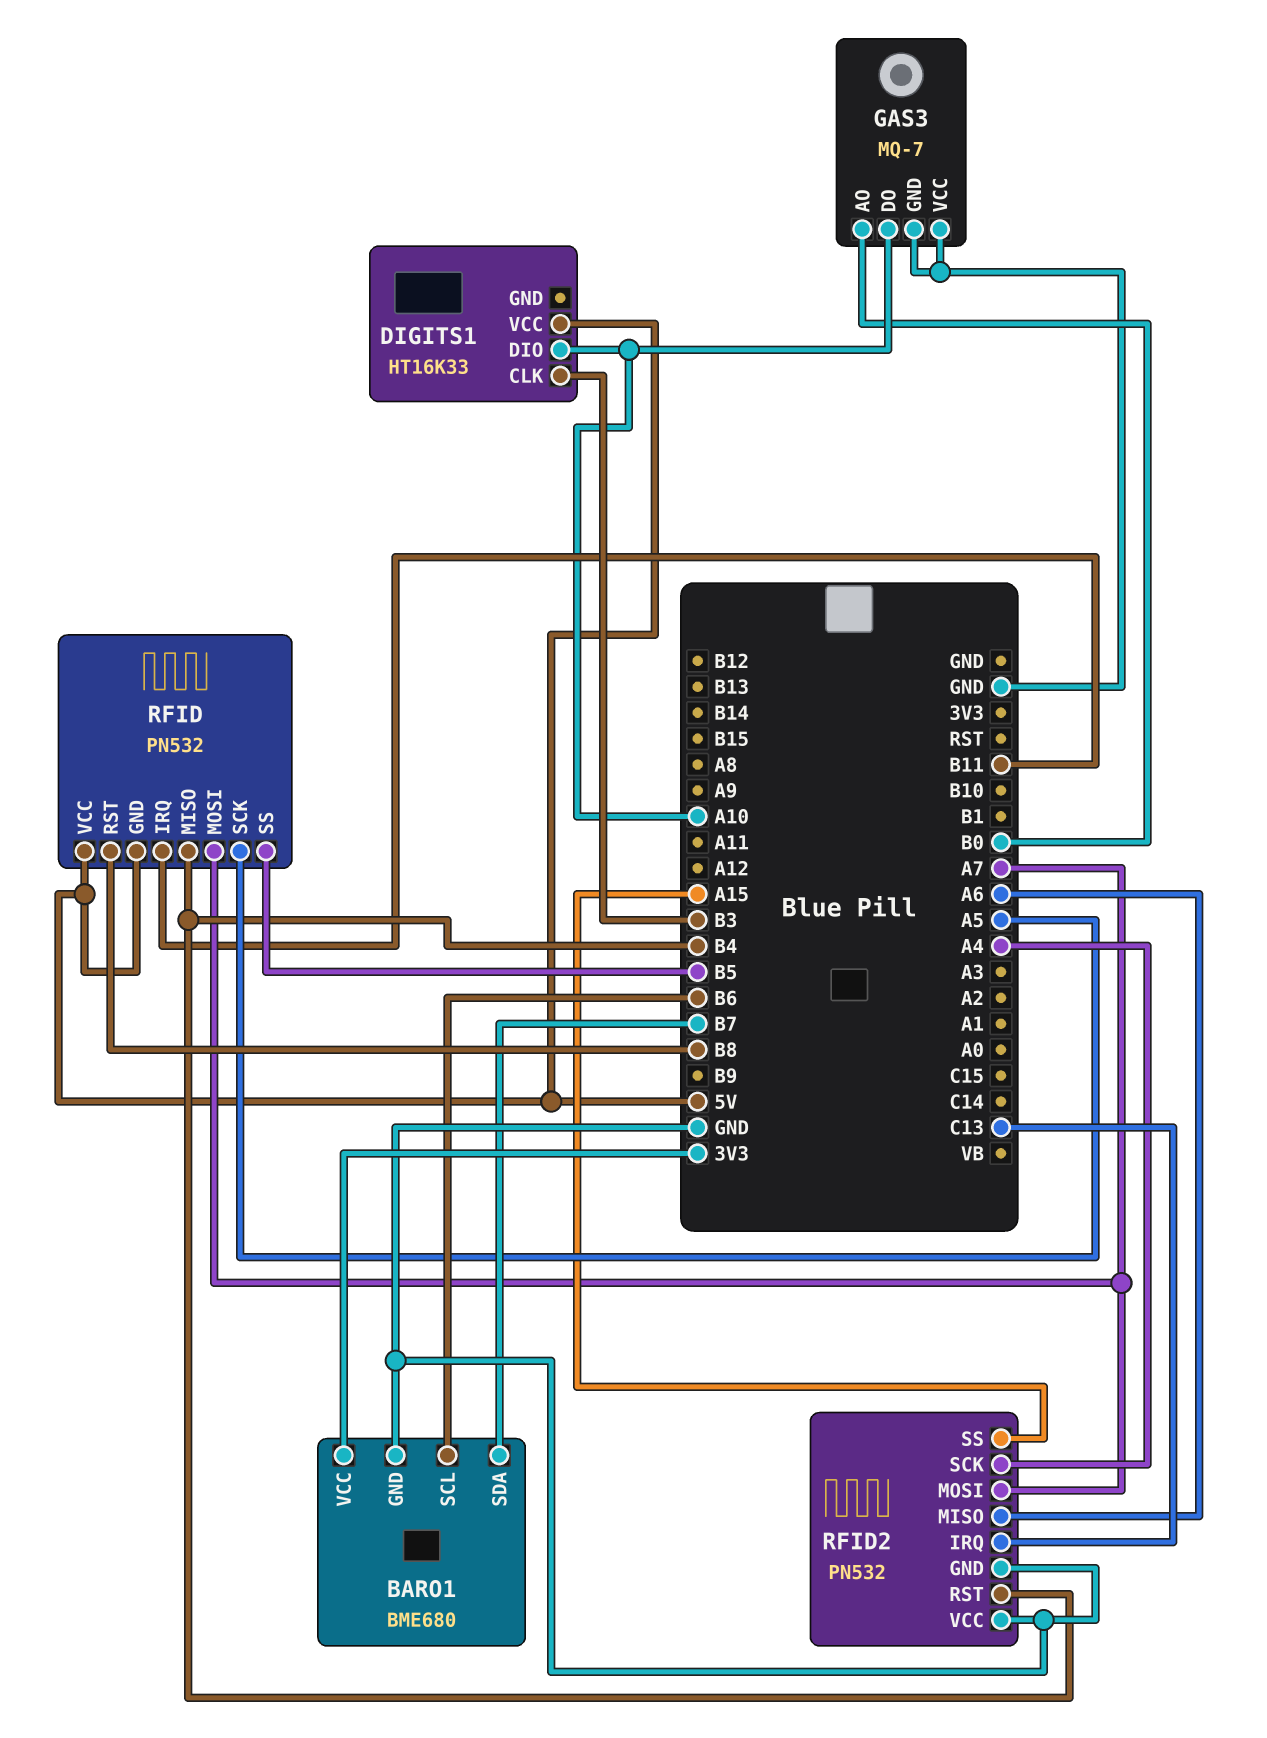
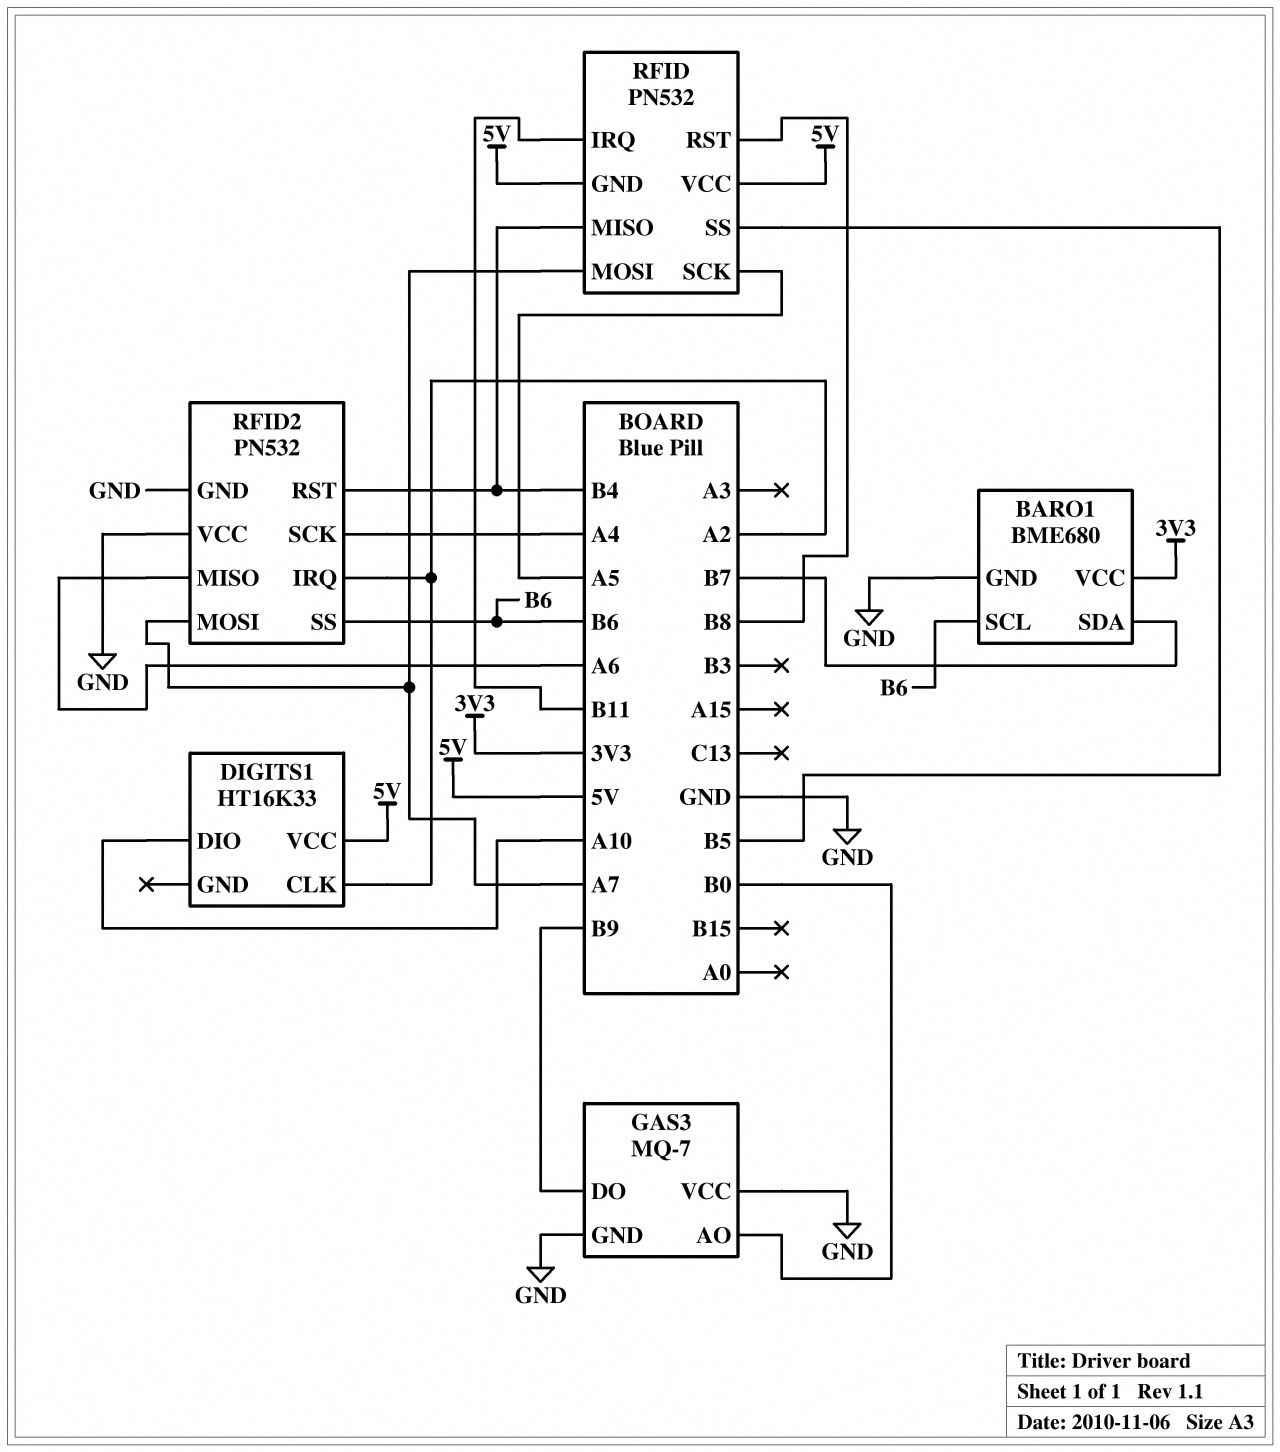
DIGITS1 pin CLK: B3 -> A2
GAS3 pin DO: A10 -> B9
RFID2 pin IRQ: C13 -> A2
RFID2 pin SS: A15 -> B6

